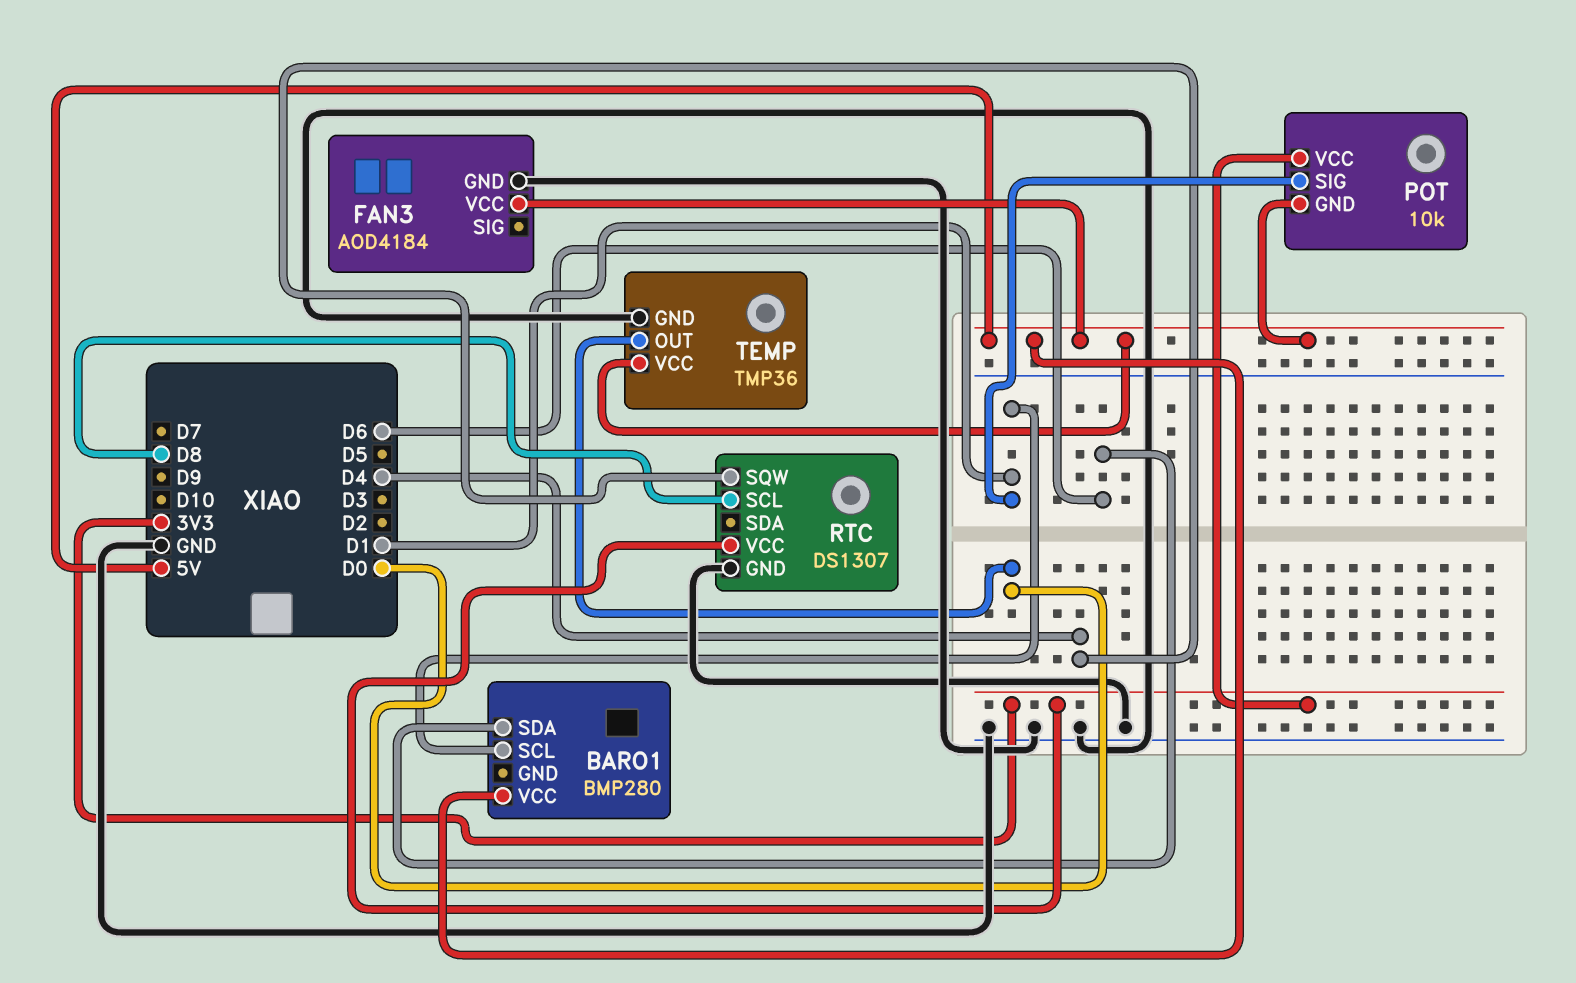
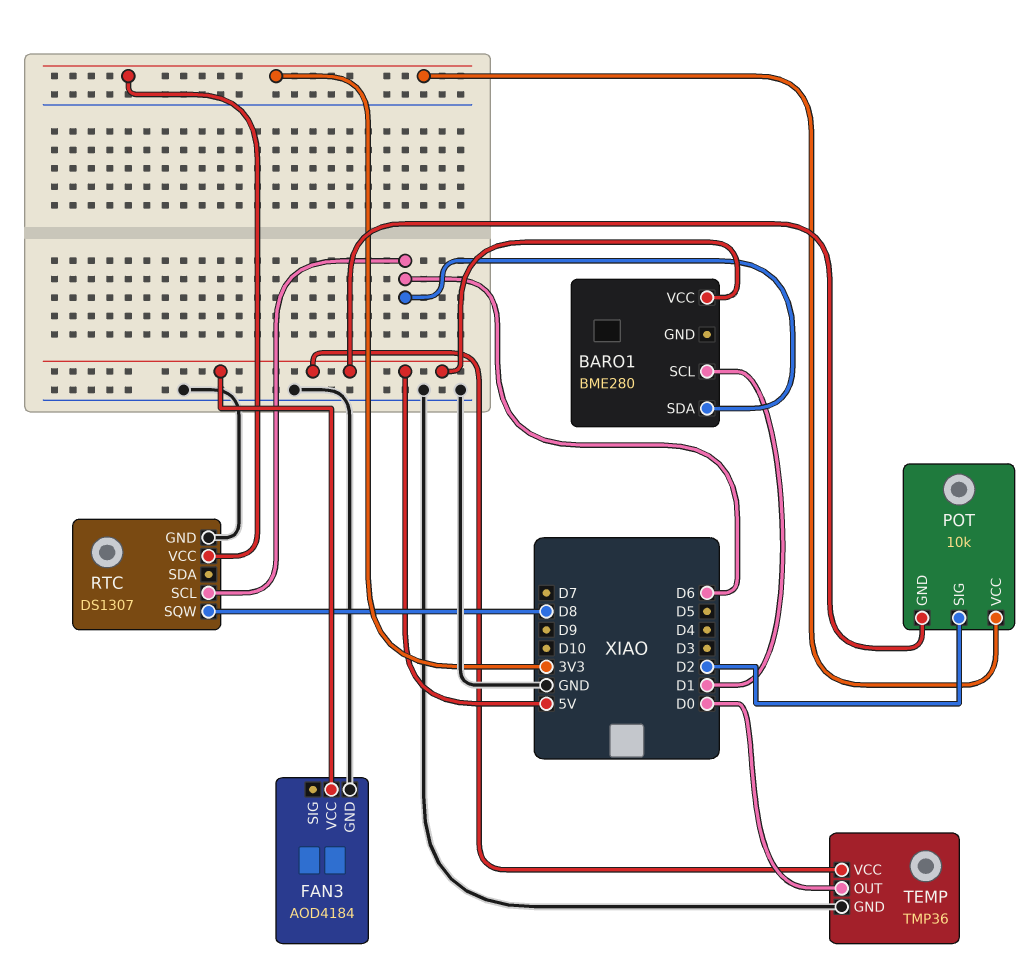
BARO1: BMP280 -> BME280
POT pin SIG: D1 -> D2
RTC pin SCL: D8 -> D6
RTC pin SQW: D4 -> D8

